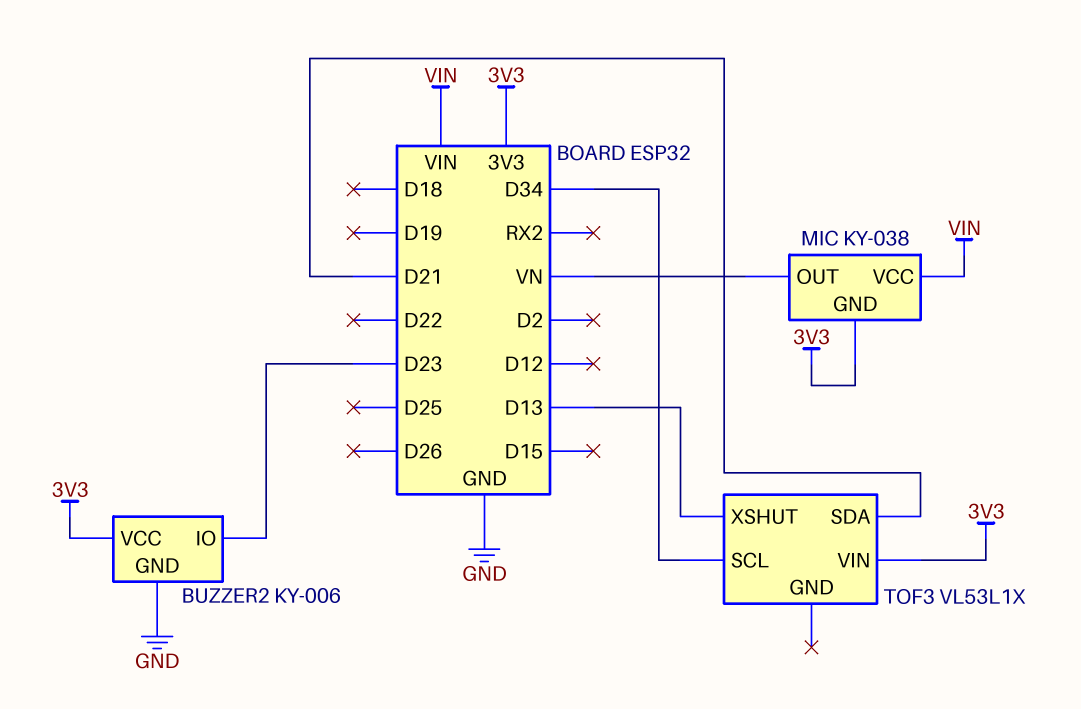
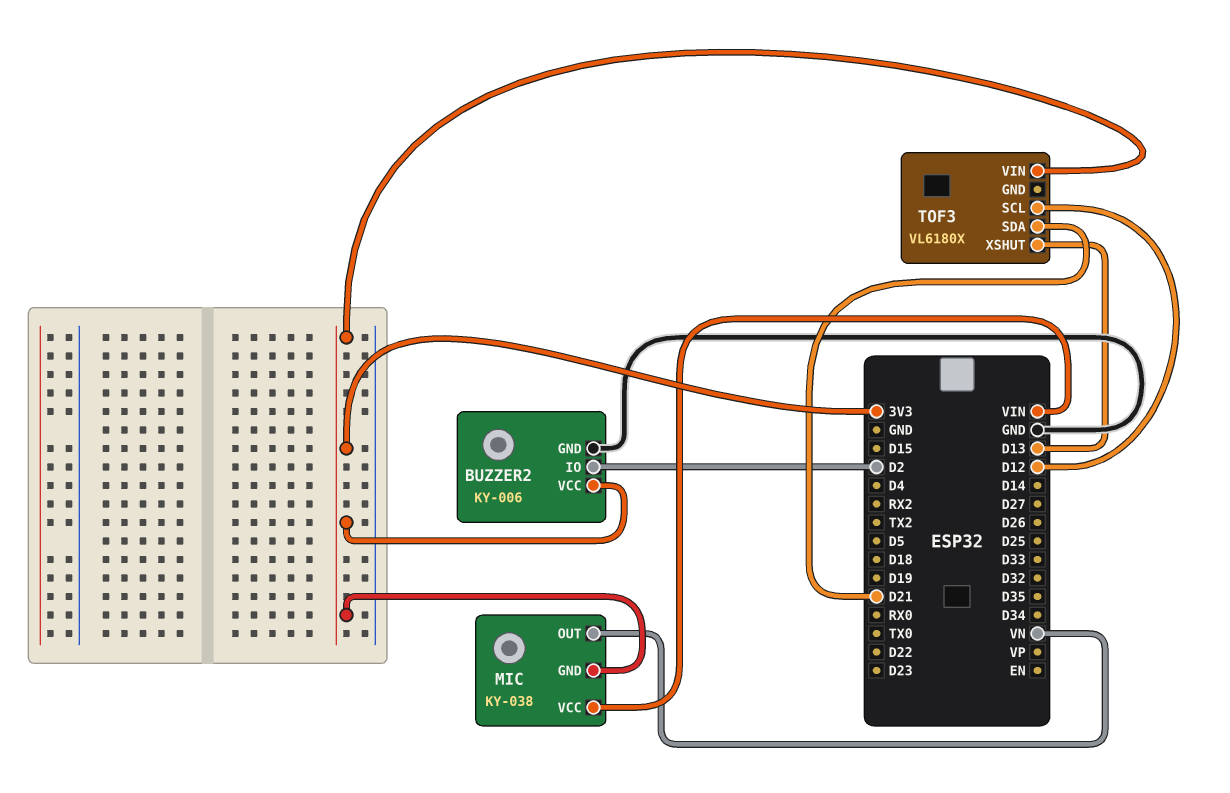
BUZZER2 pin IO: D23 -> D2
TOF3: VL53L1X -> VL6180X
TOF3 pin SCL: D34 -> D12

